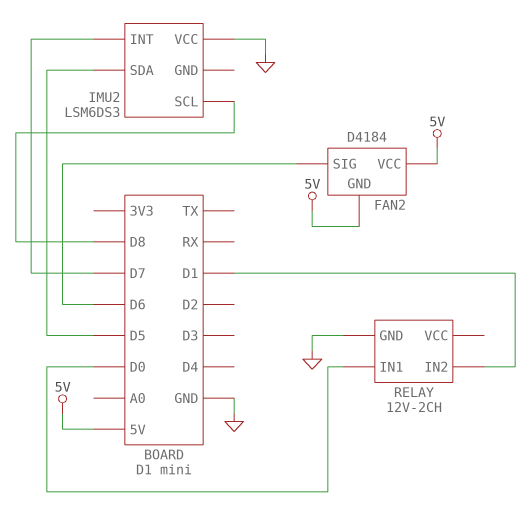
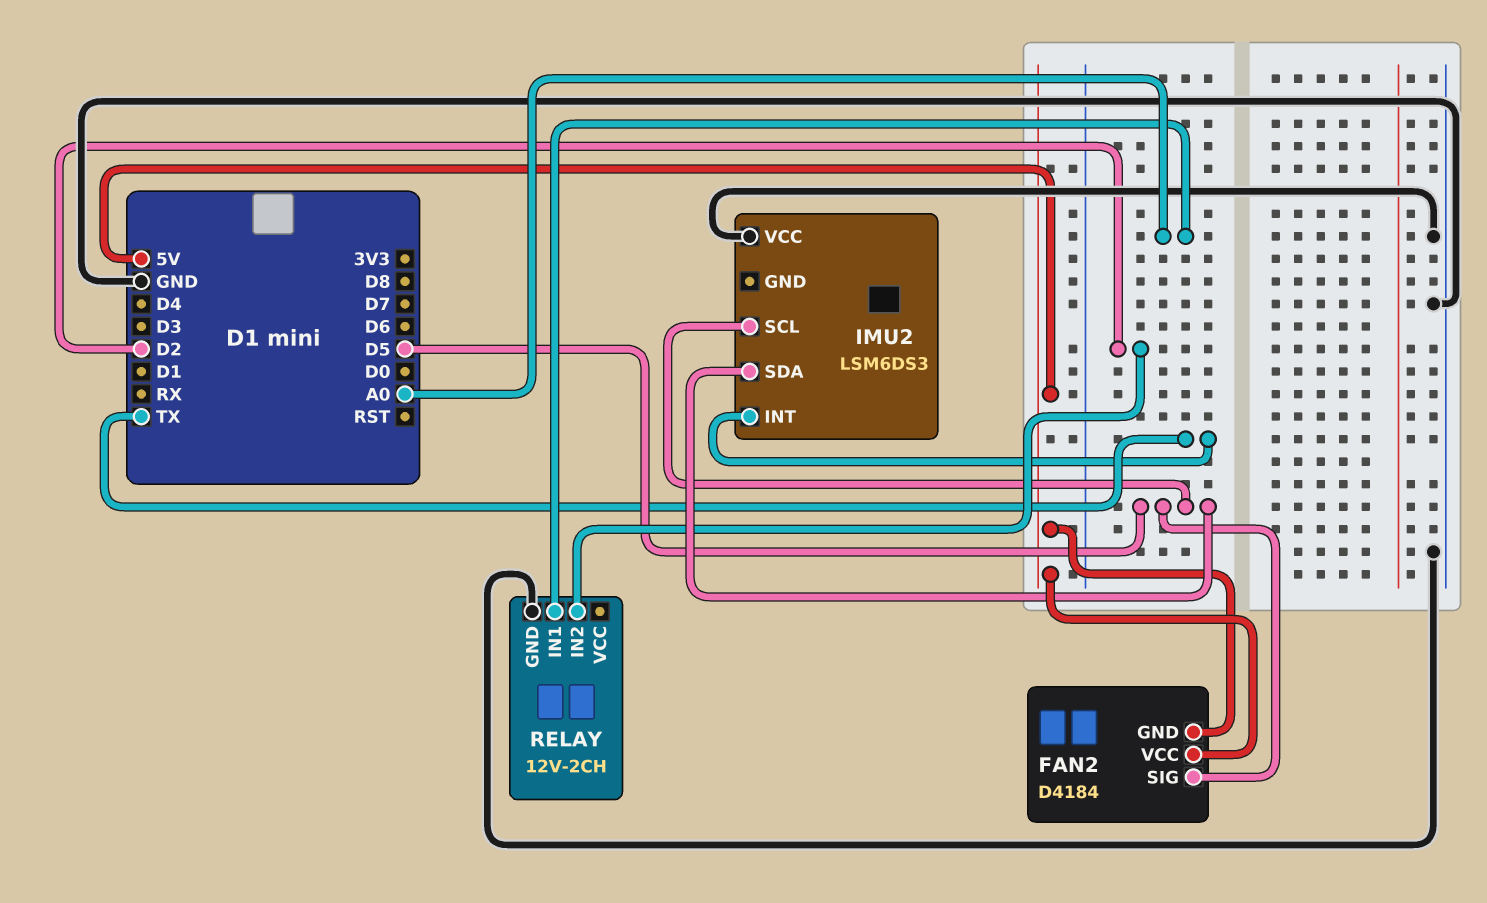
FAN2 pin SIG: D6 -> D5
IMU2 pin INT: D7 -> TX
IMU2 pin SCL: D8 -> D5
RELAY pin IN1: D0 -> A0
RELAY pin IN2: D1 -> D2

